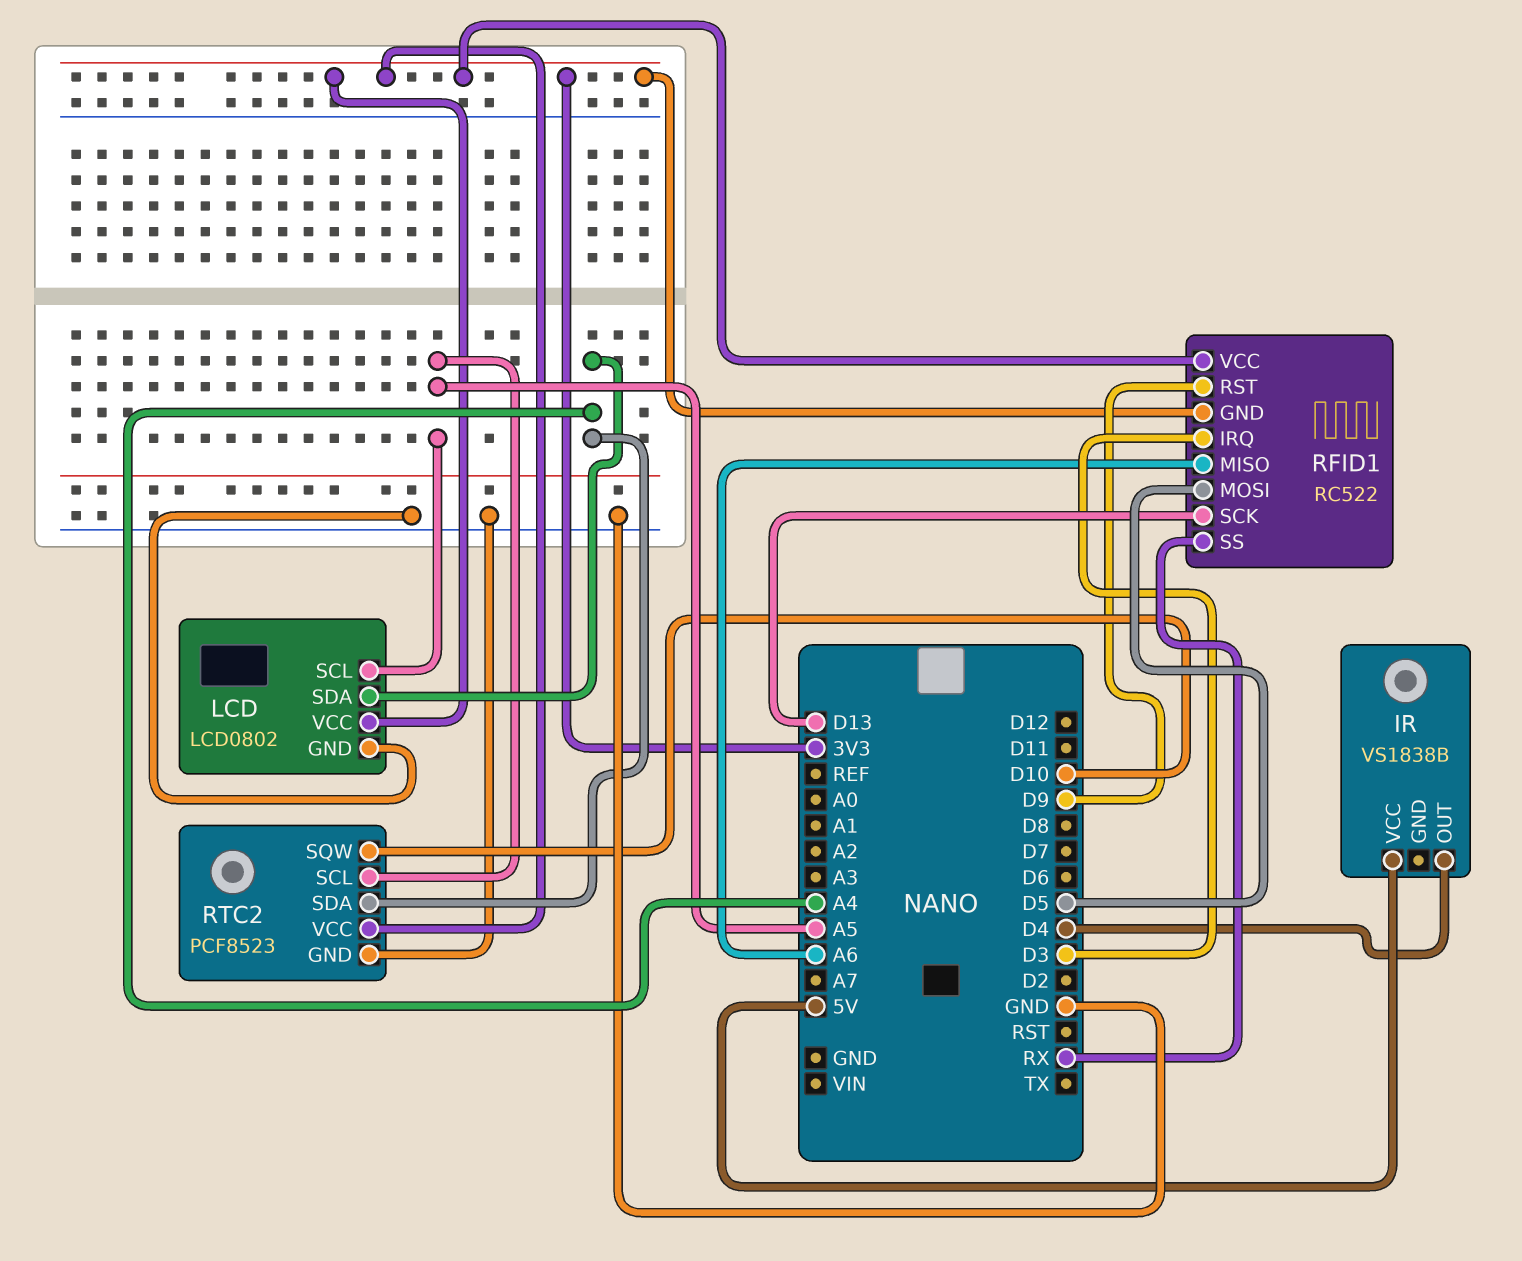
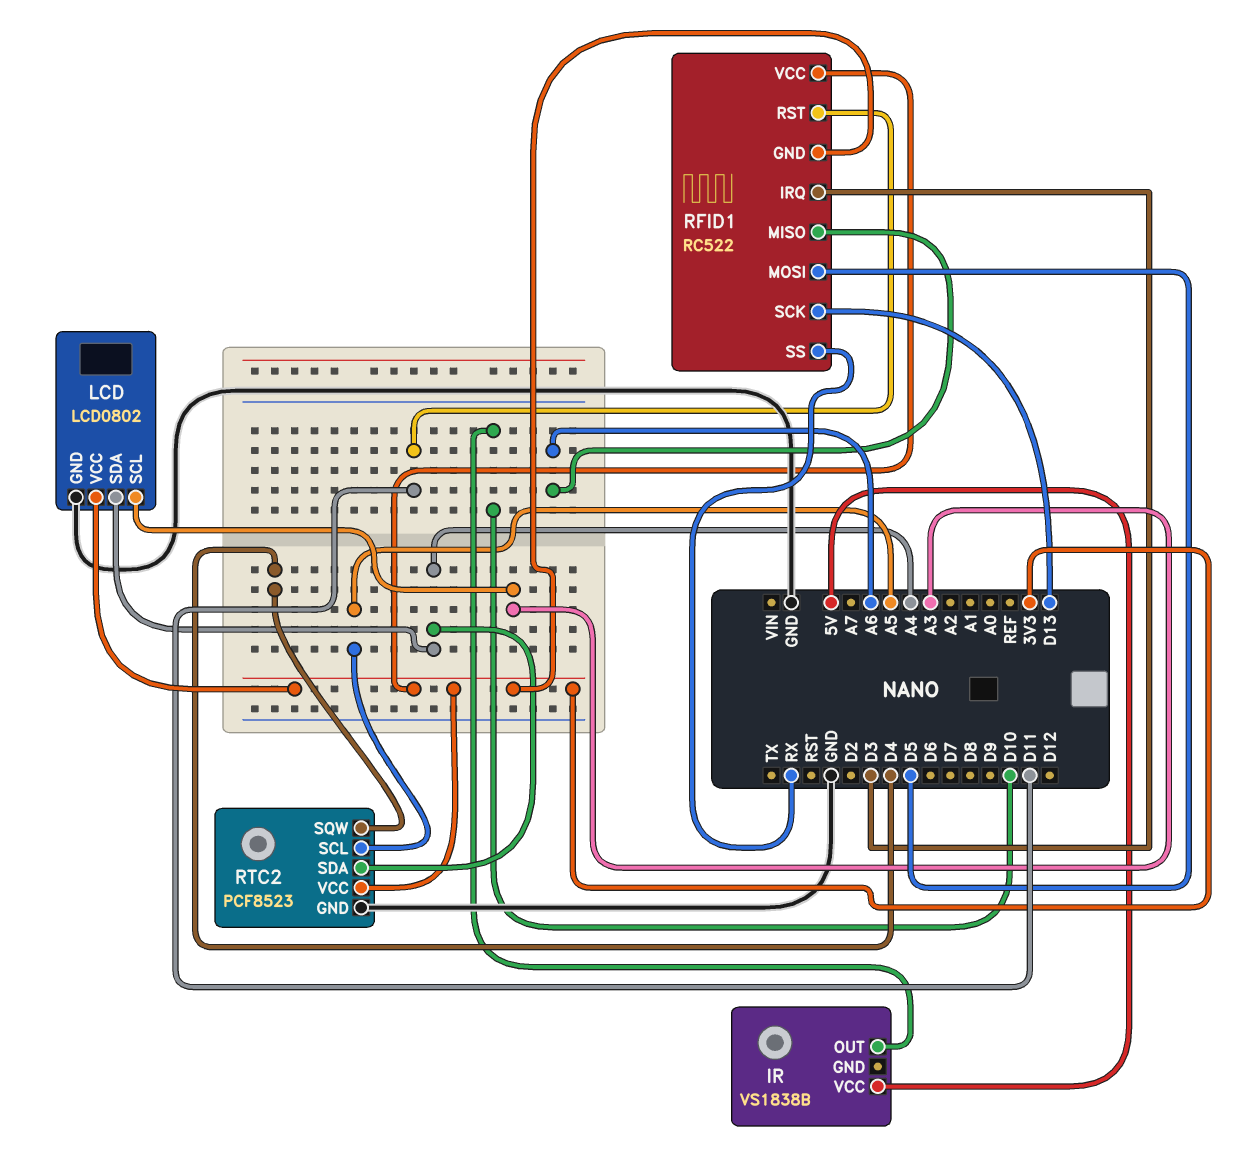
IR pin OUT: D4 -> D10
LCD pin SCL: A5 -> A3
RFID1 pin RST: D9 -> D11
RTC2 pin SQW: D10 -> D4

